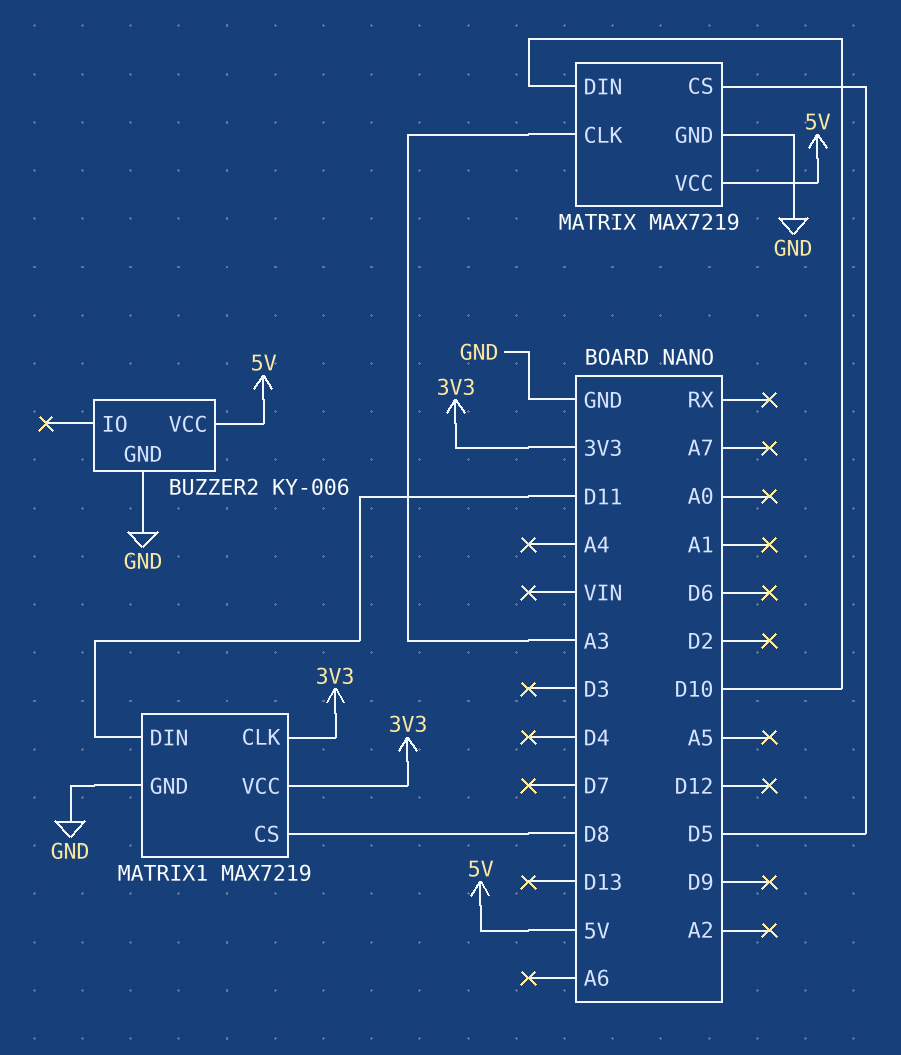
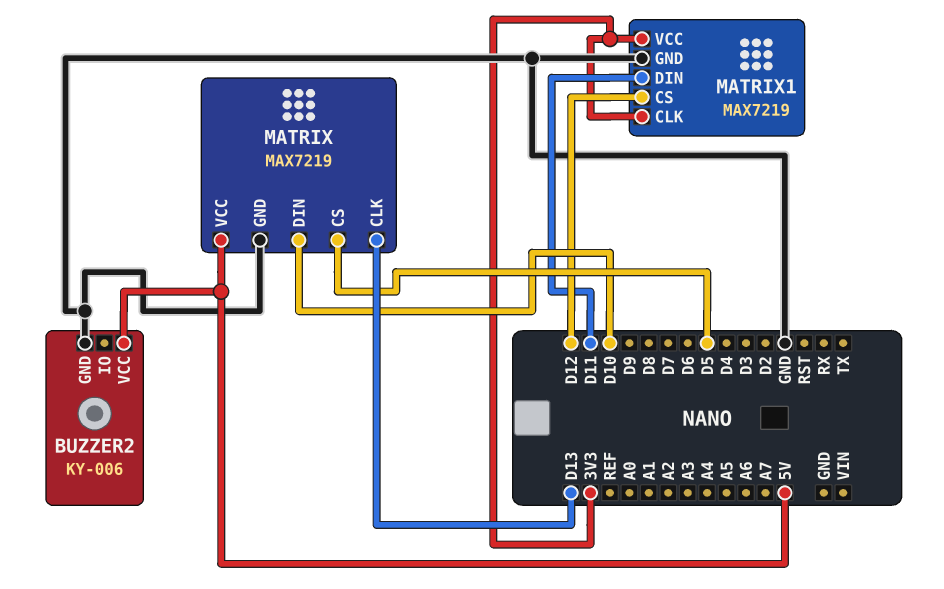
MATRIX pin CLK: A3 -> D13
MATRIX1 pin CS: D8 -> D12

